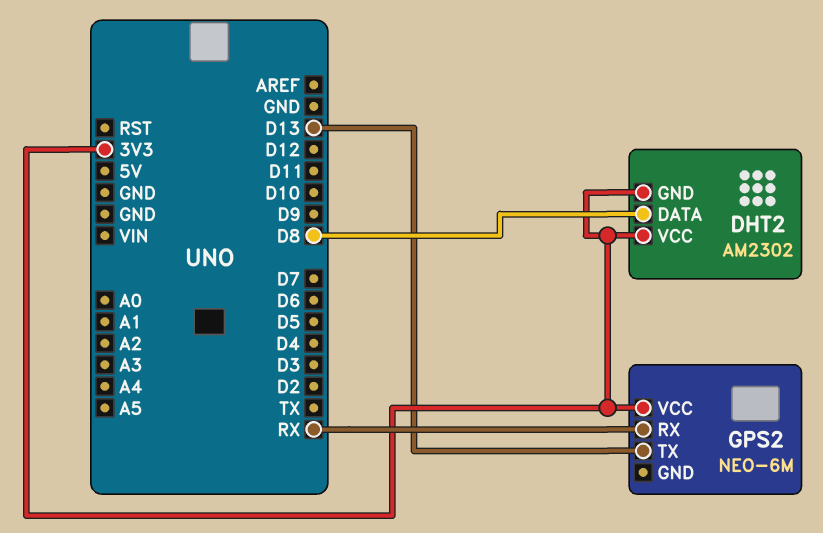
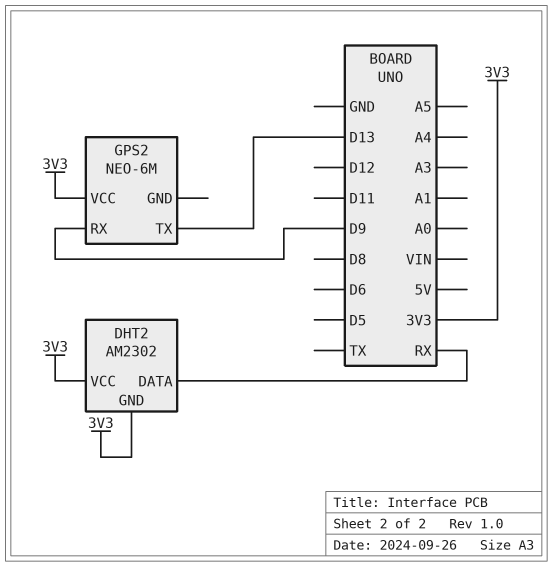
DHT2 pin DATA: D8 -> RX
GPS2 pin RX: RX -> D9

